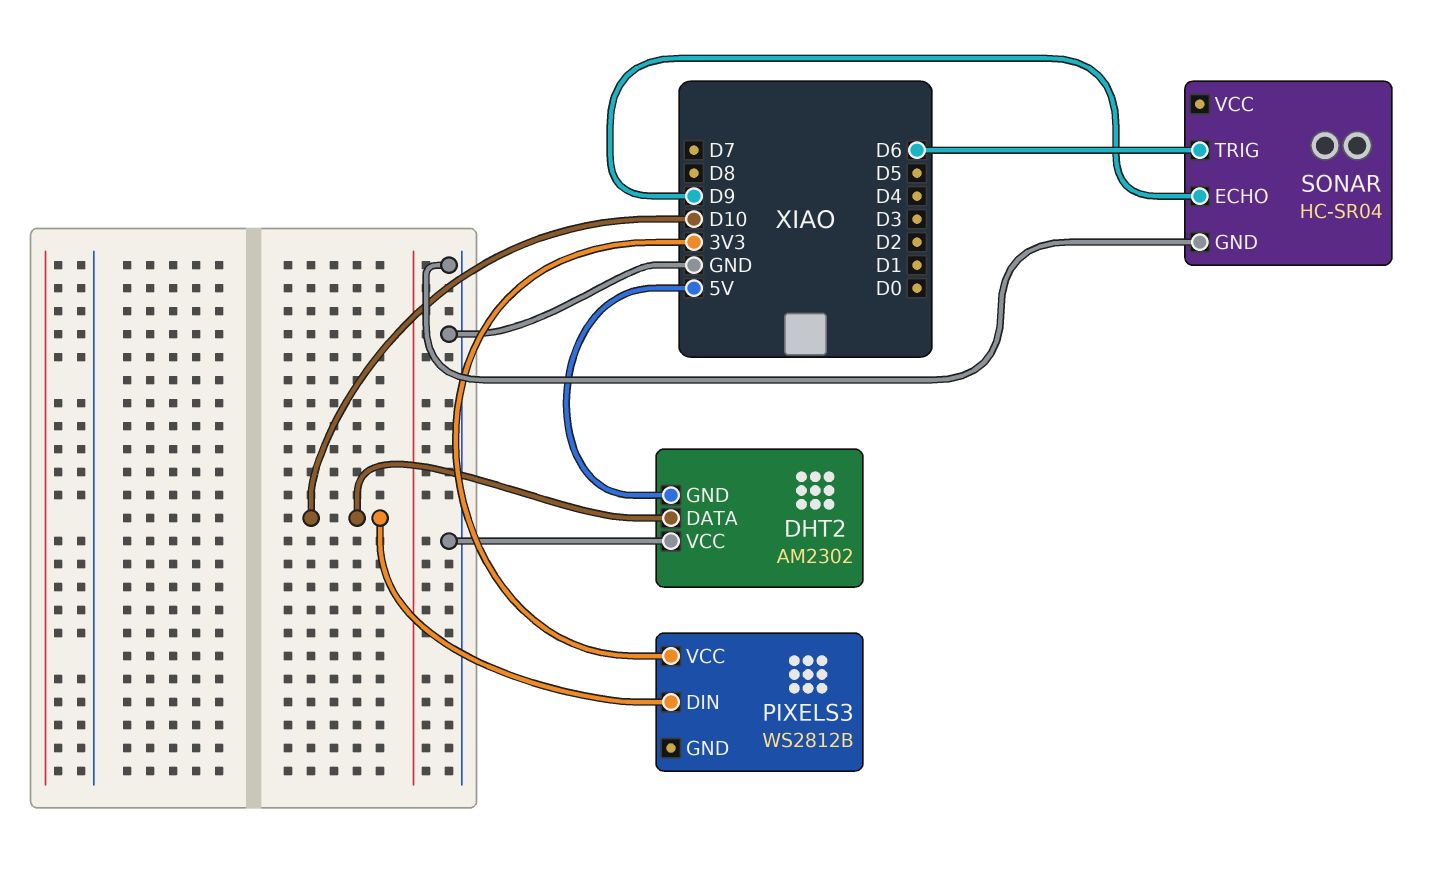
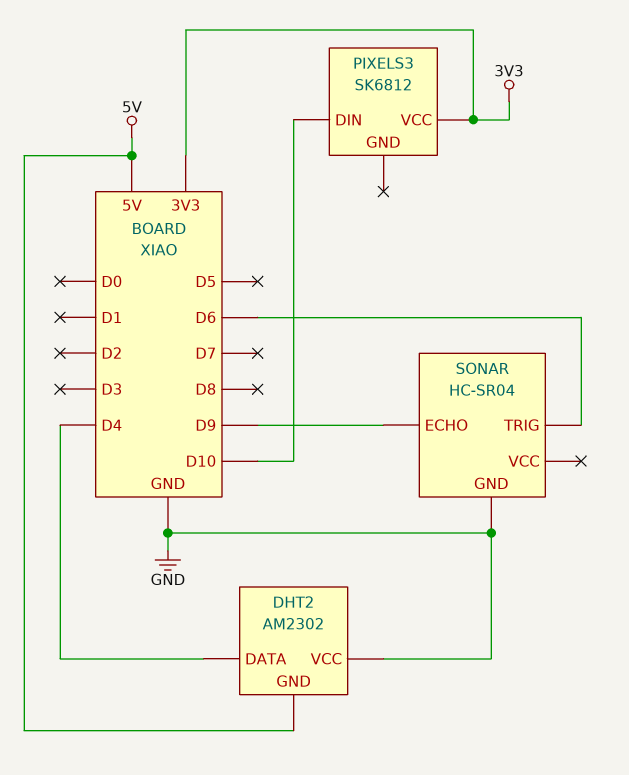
DHT2 pin DATA: D10 -> D4
PIXELS3: WS2812B -> SK6812

